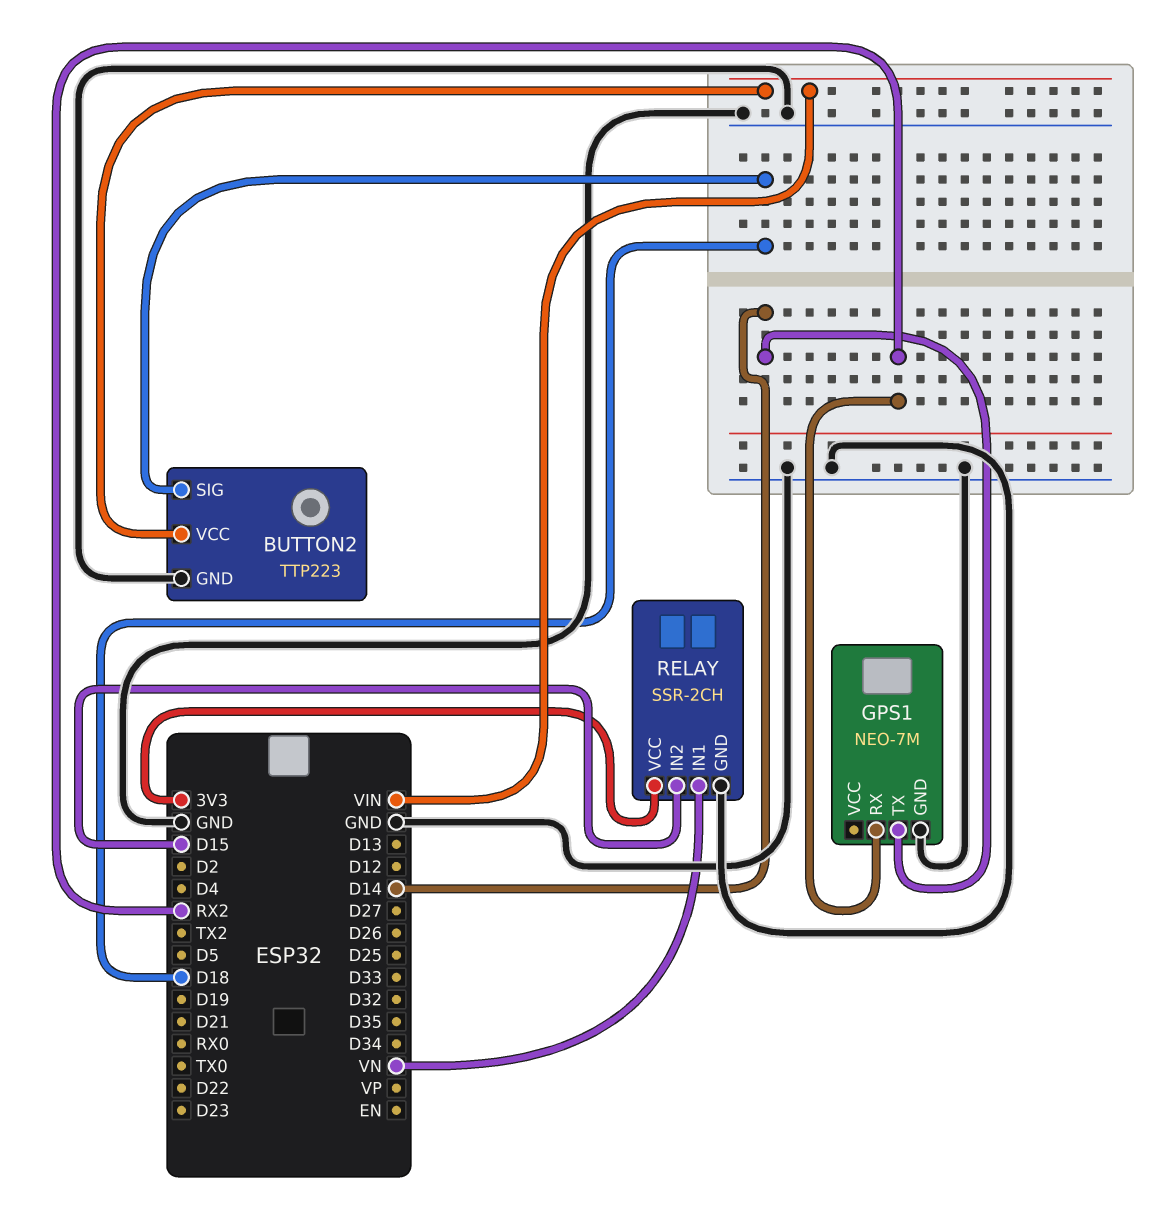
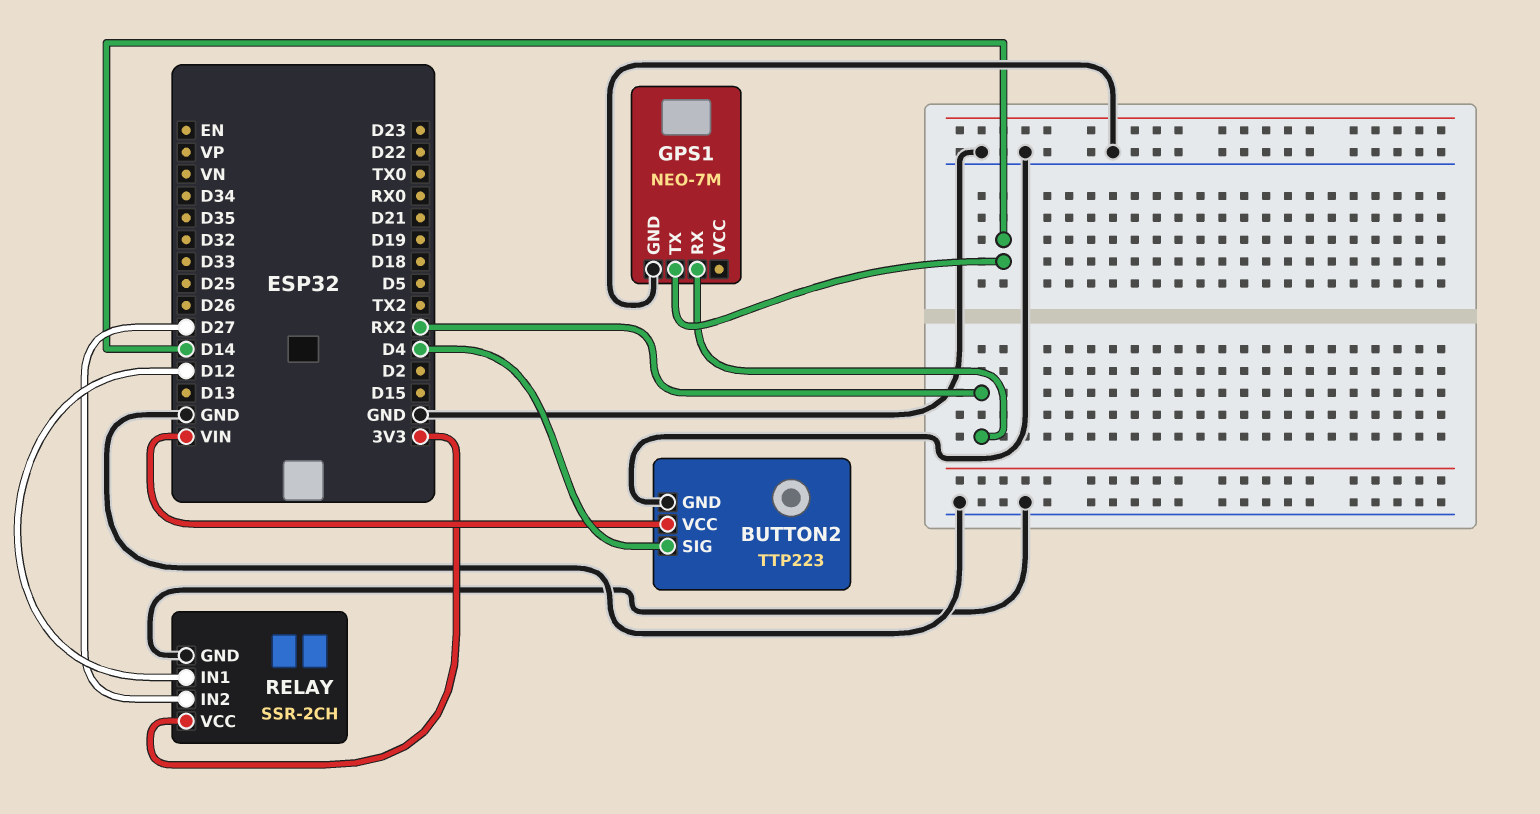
BUTTON2 pin SIG: D18 -> D4
RELAY pin IN1: VN -> D12
RELAY pin IN2: D15 -> D27

